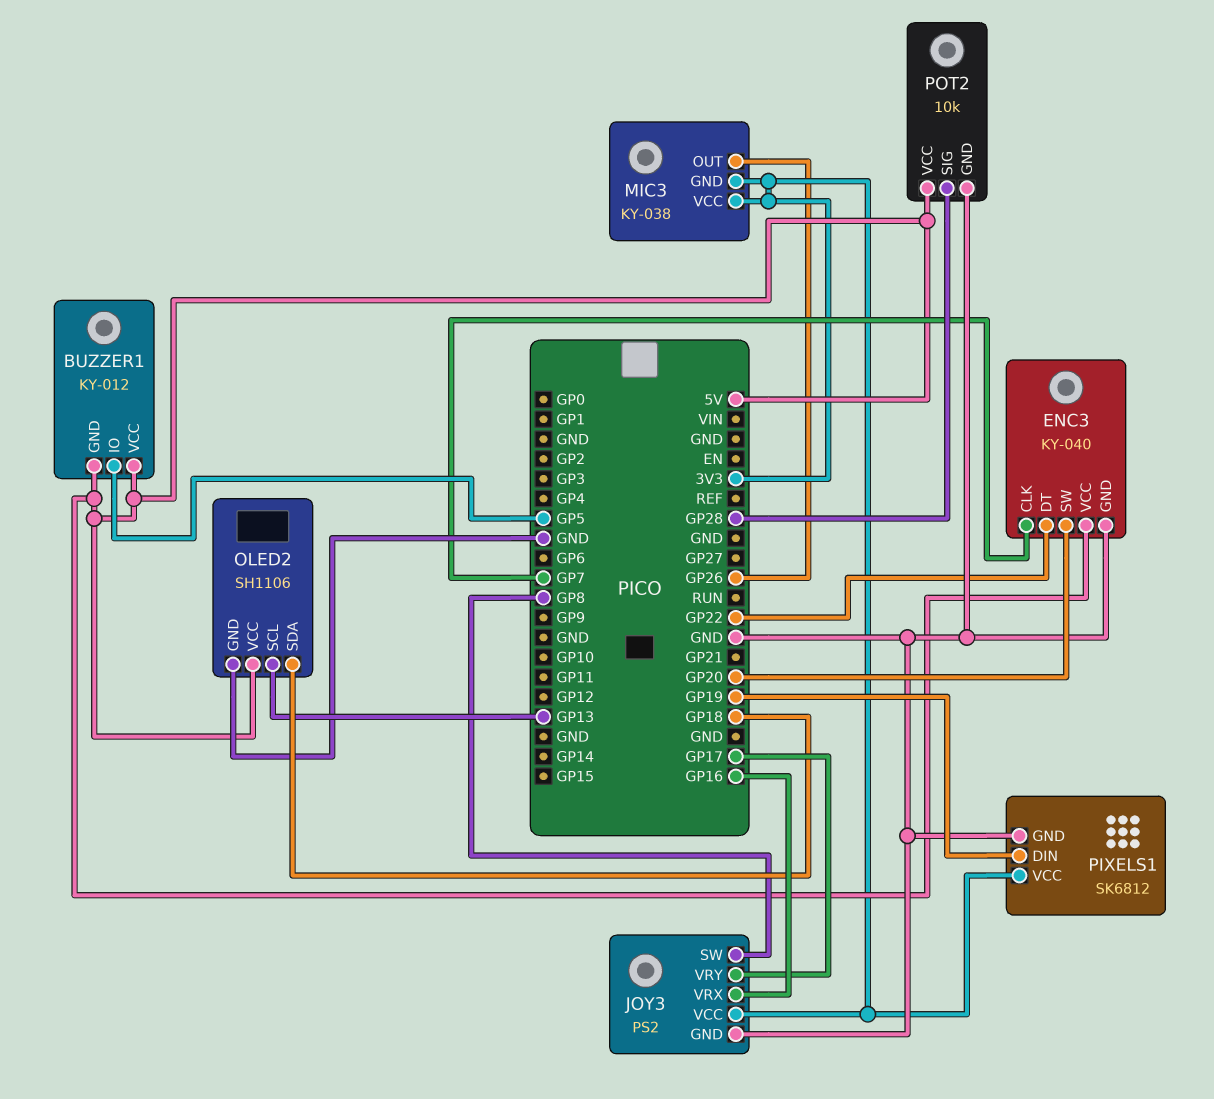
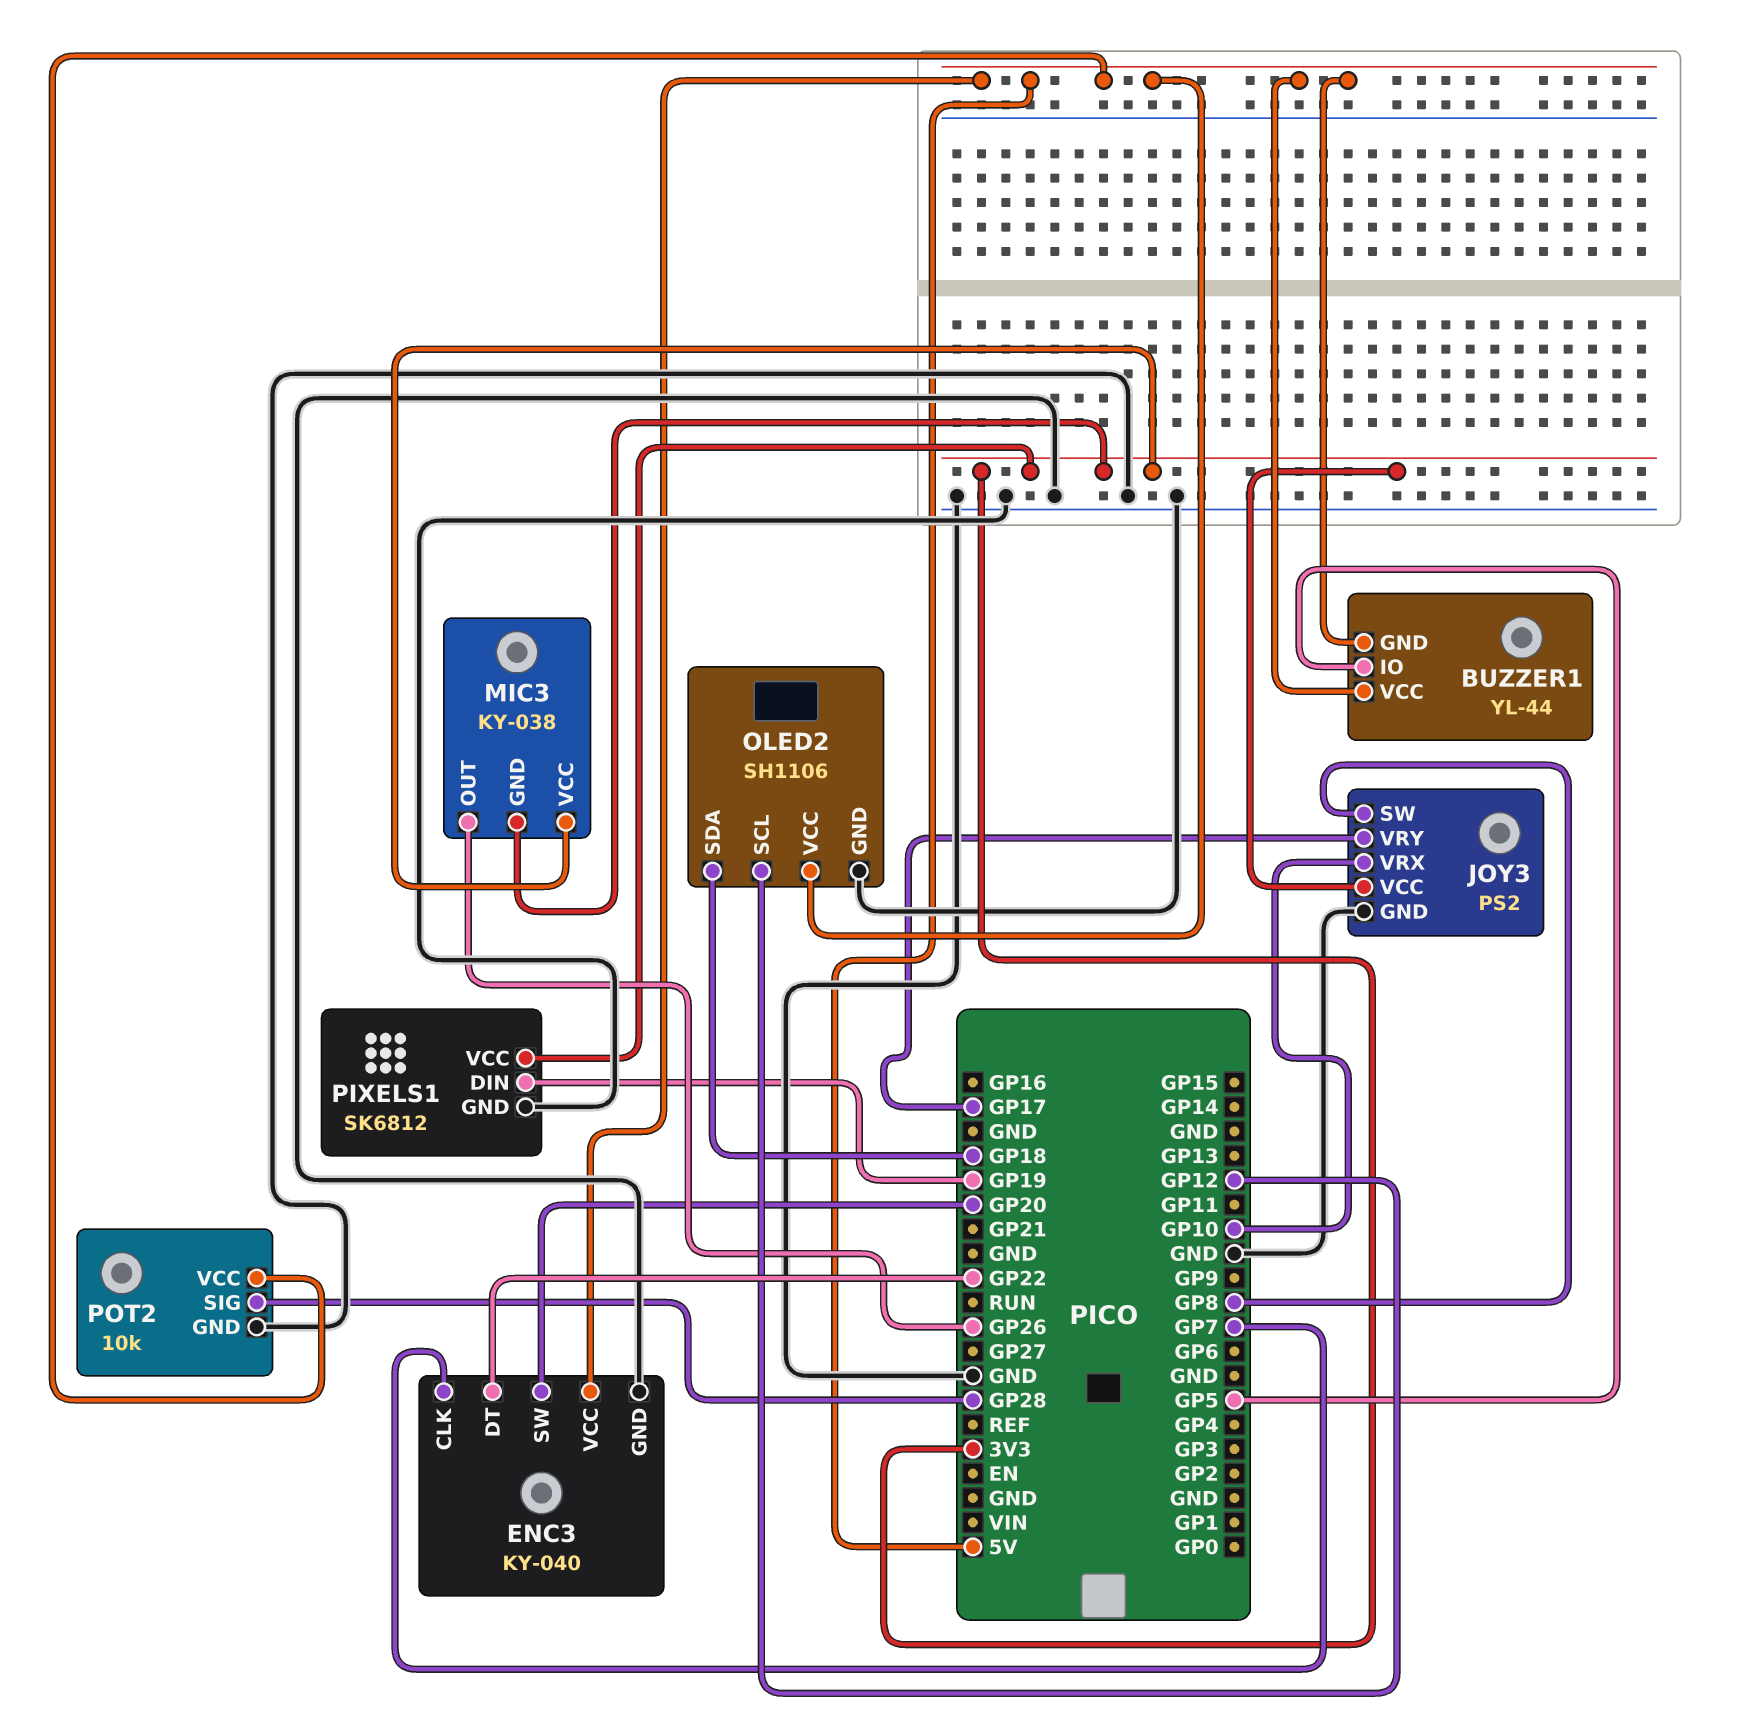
BUZZER1: KY-012 -> YL-44
JOY3 pin VRX: GP16 -> GP10
OLED2 pin SCL: GP13 -> GP12

